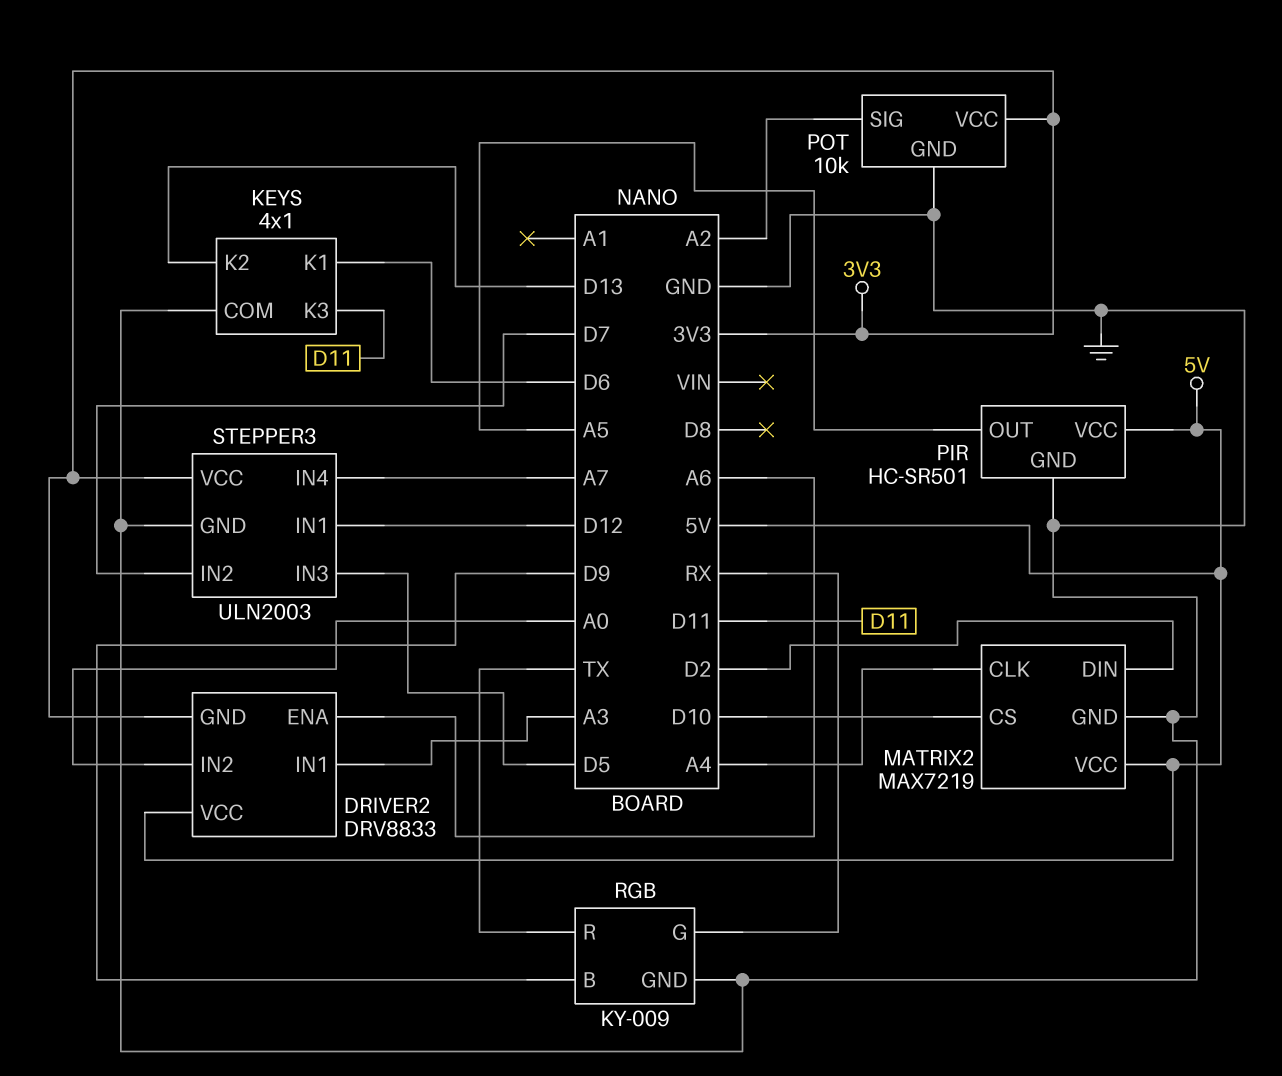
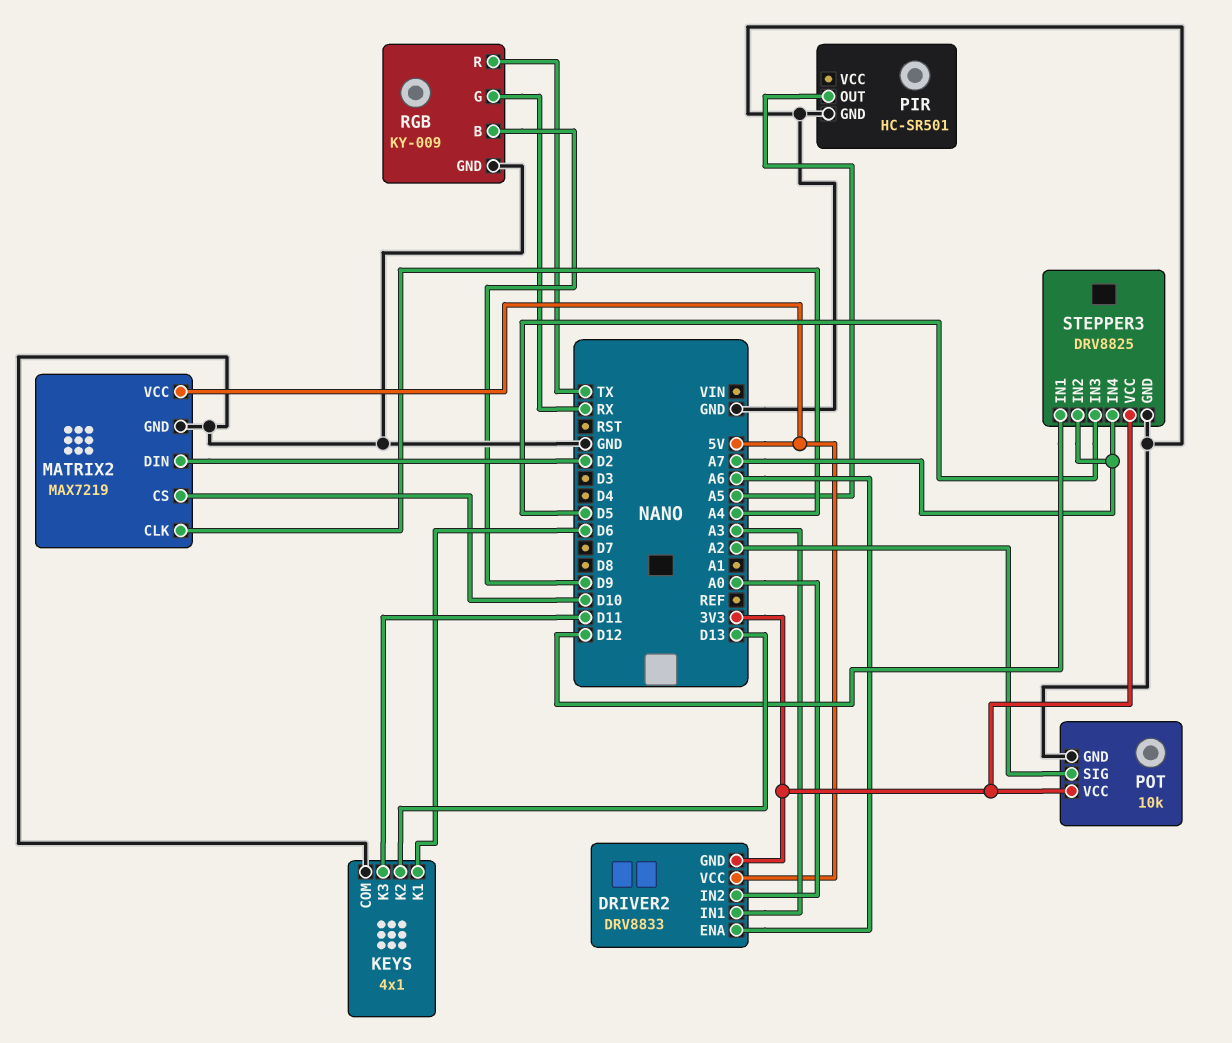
PIR pin VCC: 5V -> none
STEPPER3: ULN2003 -> DRV8825
STEPPER3 pin IN2: D7 -> A7

